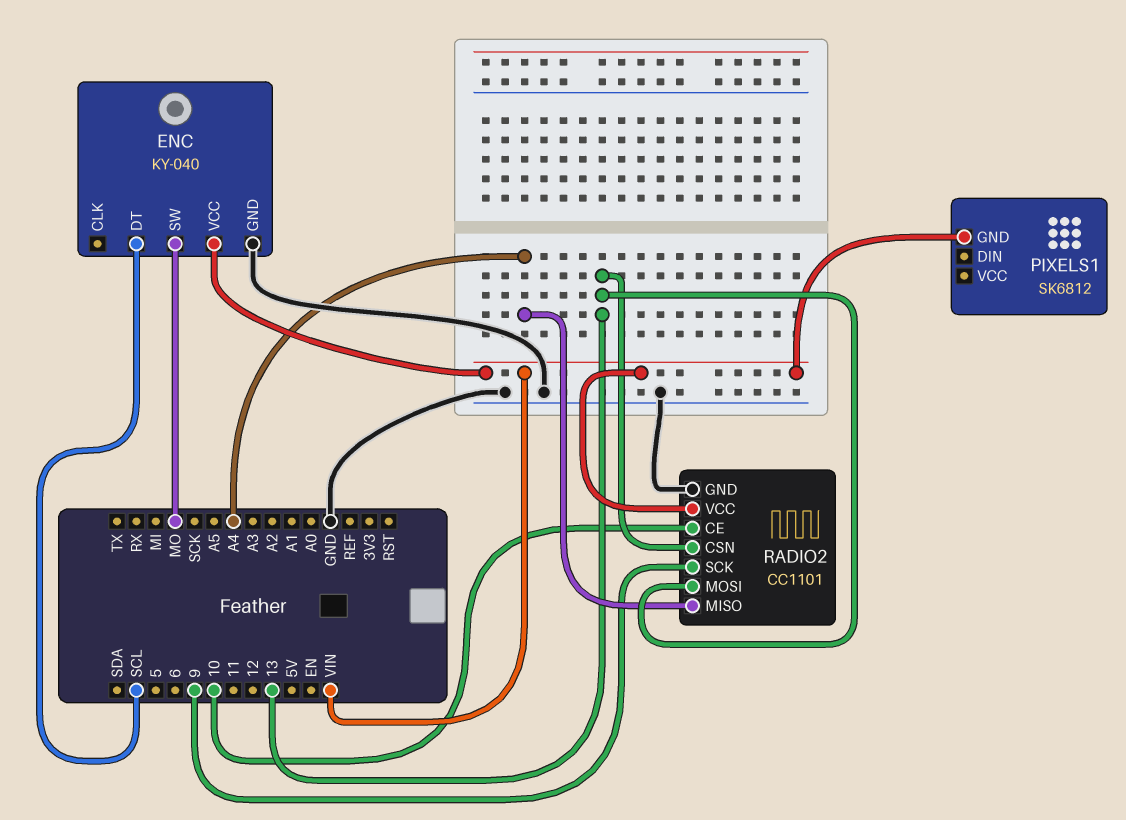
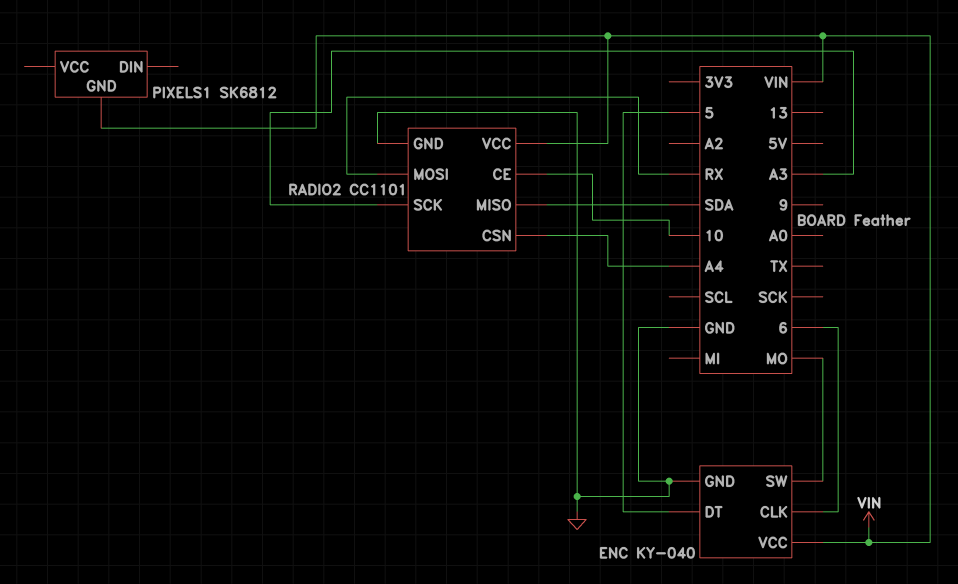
ENC pin CLK: none -> 6
ENC pin DT: SCL -> 5
RADIO2 pin CSN: 13 -> A4
RADIO2 pin MISO: A4 -> SDA
RADIO2 pin MOSI: 13 -> RX
RADIO2 pin SCK: 9 -> A3

